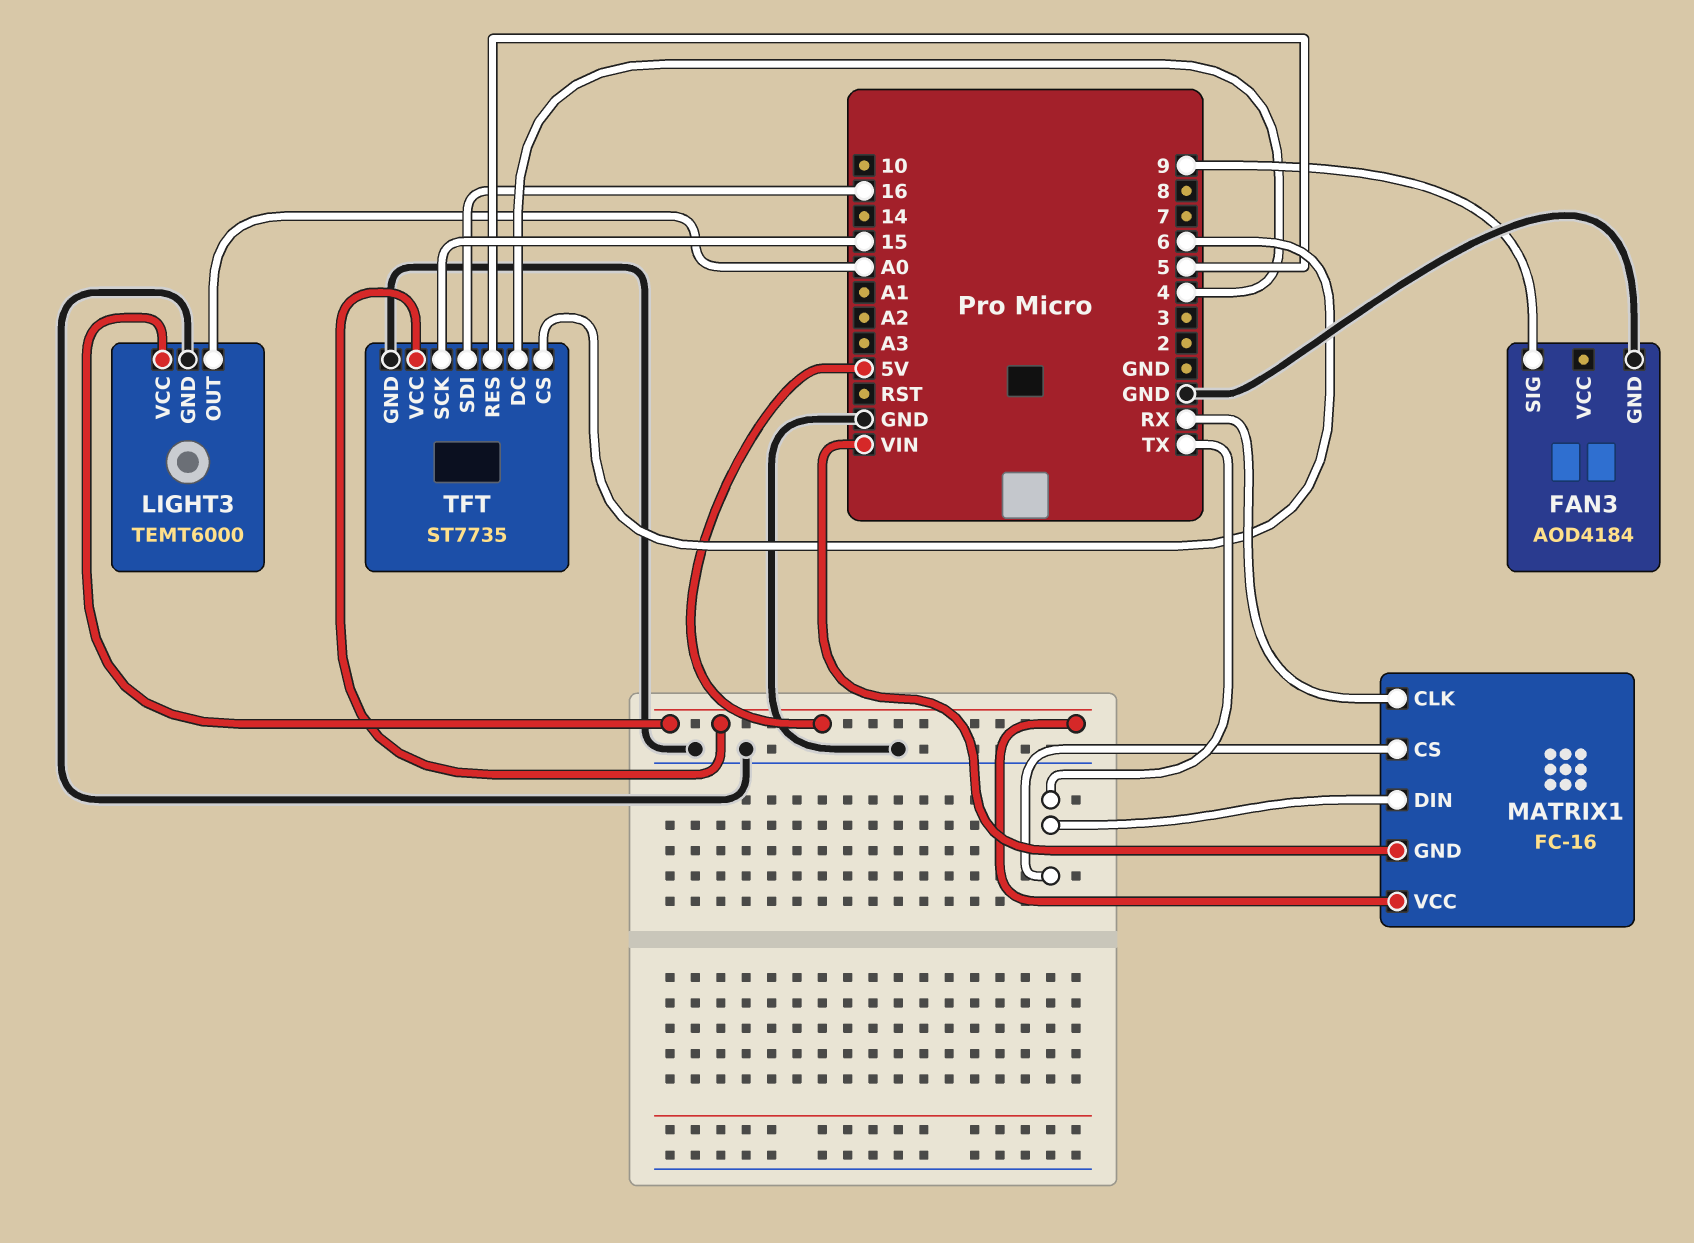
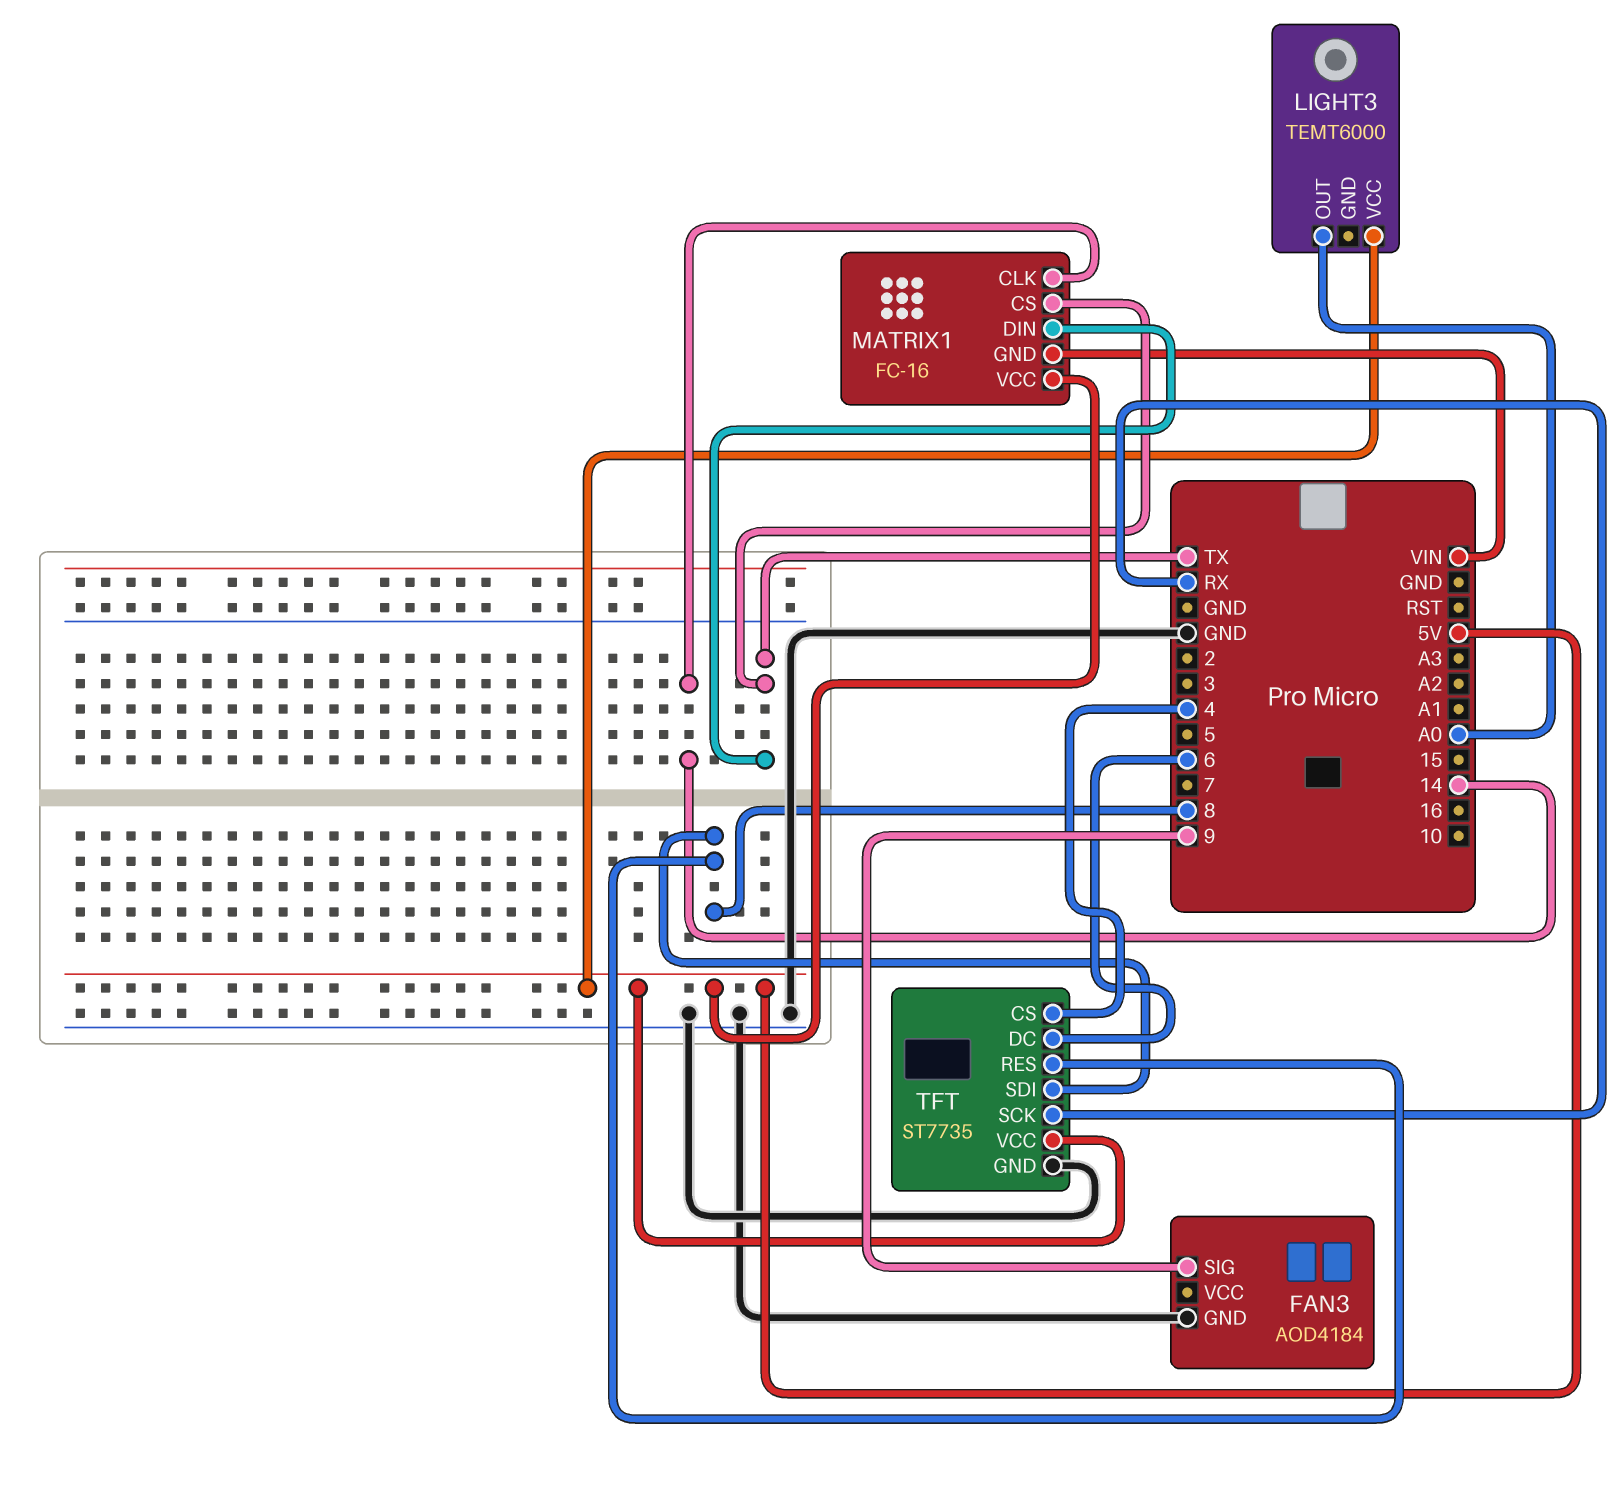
LIGHT3 pin GND: GND -> none
MATRIX1 pin CLK: RX -> 14
TFT pin CS: 6 -> 4
TFT pin DC: 4 -> 6
TFT pin RES: 5 -> 8
TFT pin SCK: 15 -> RX
TFT pin SDI: 16 -> 8

